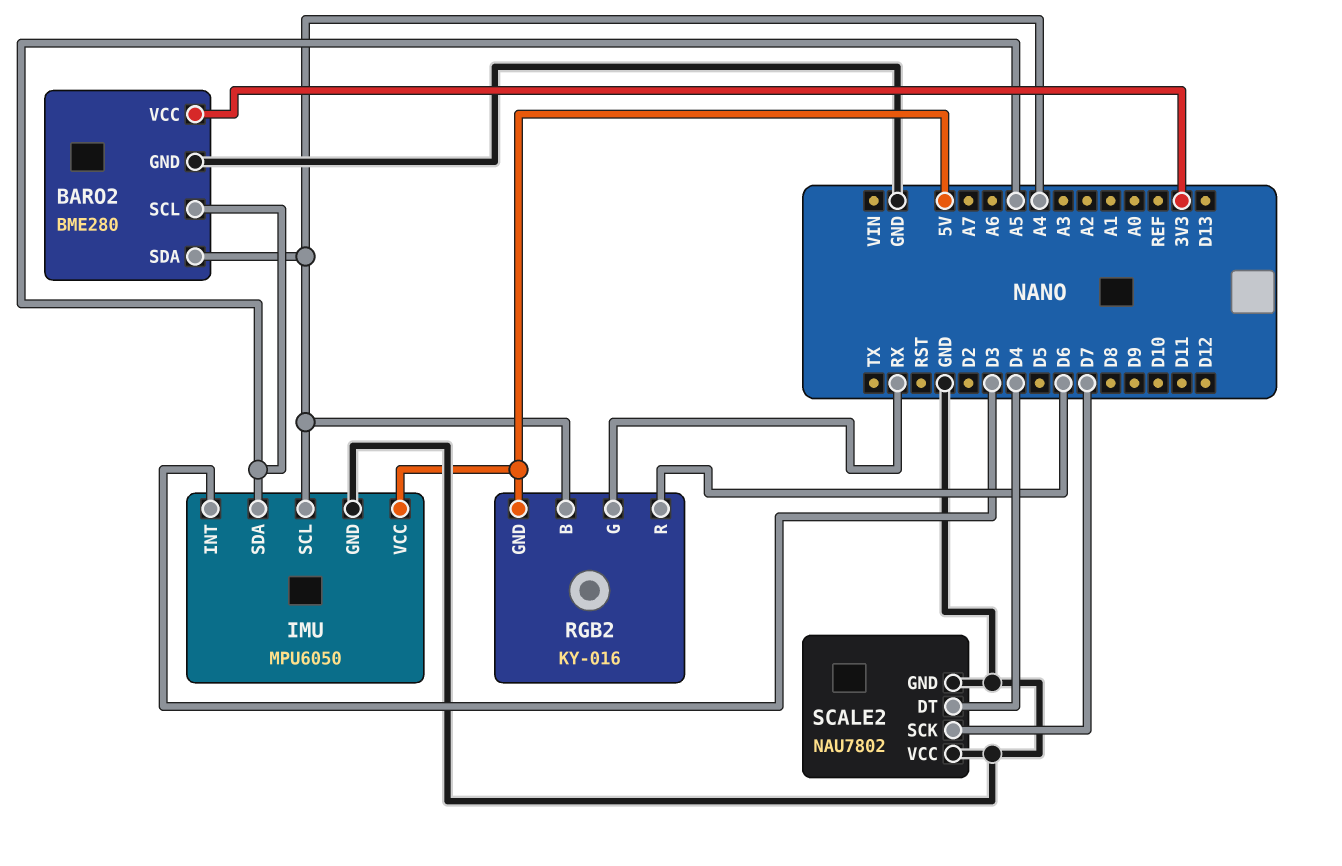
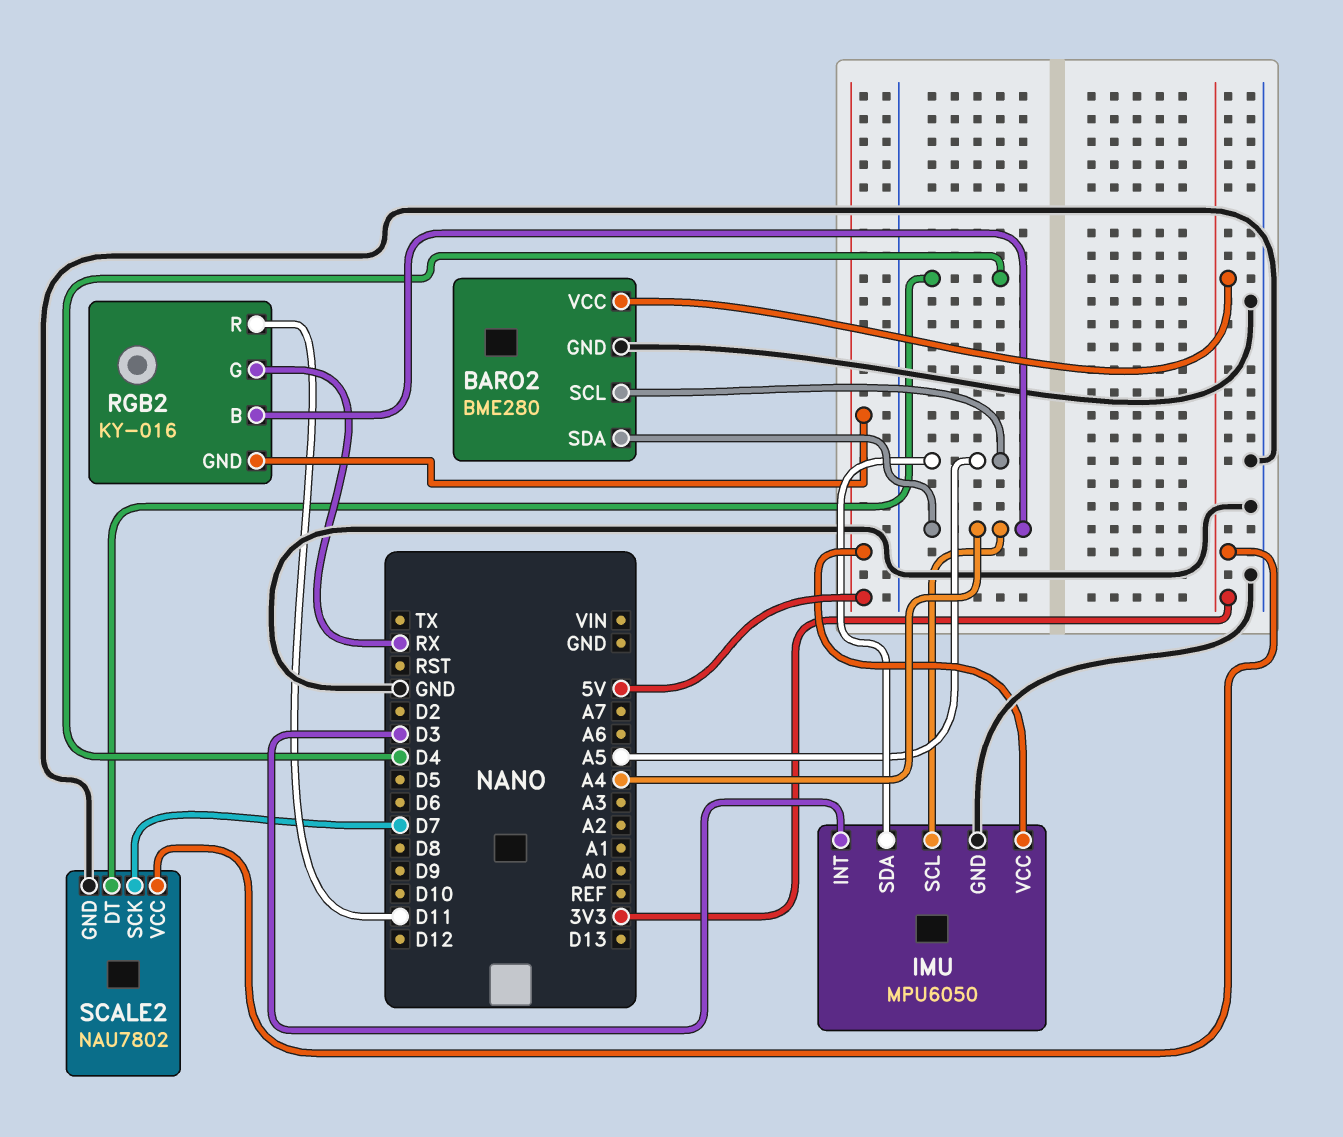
RGB2 pin R: D6 -> D11
SCALE2 pin VCC: GND -> 3V3

